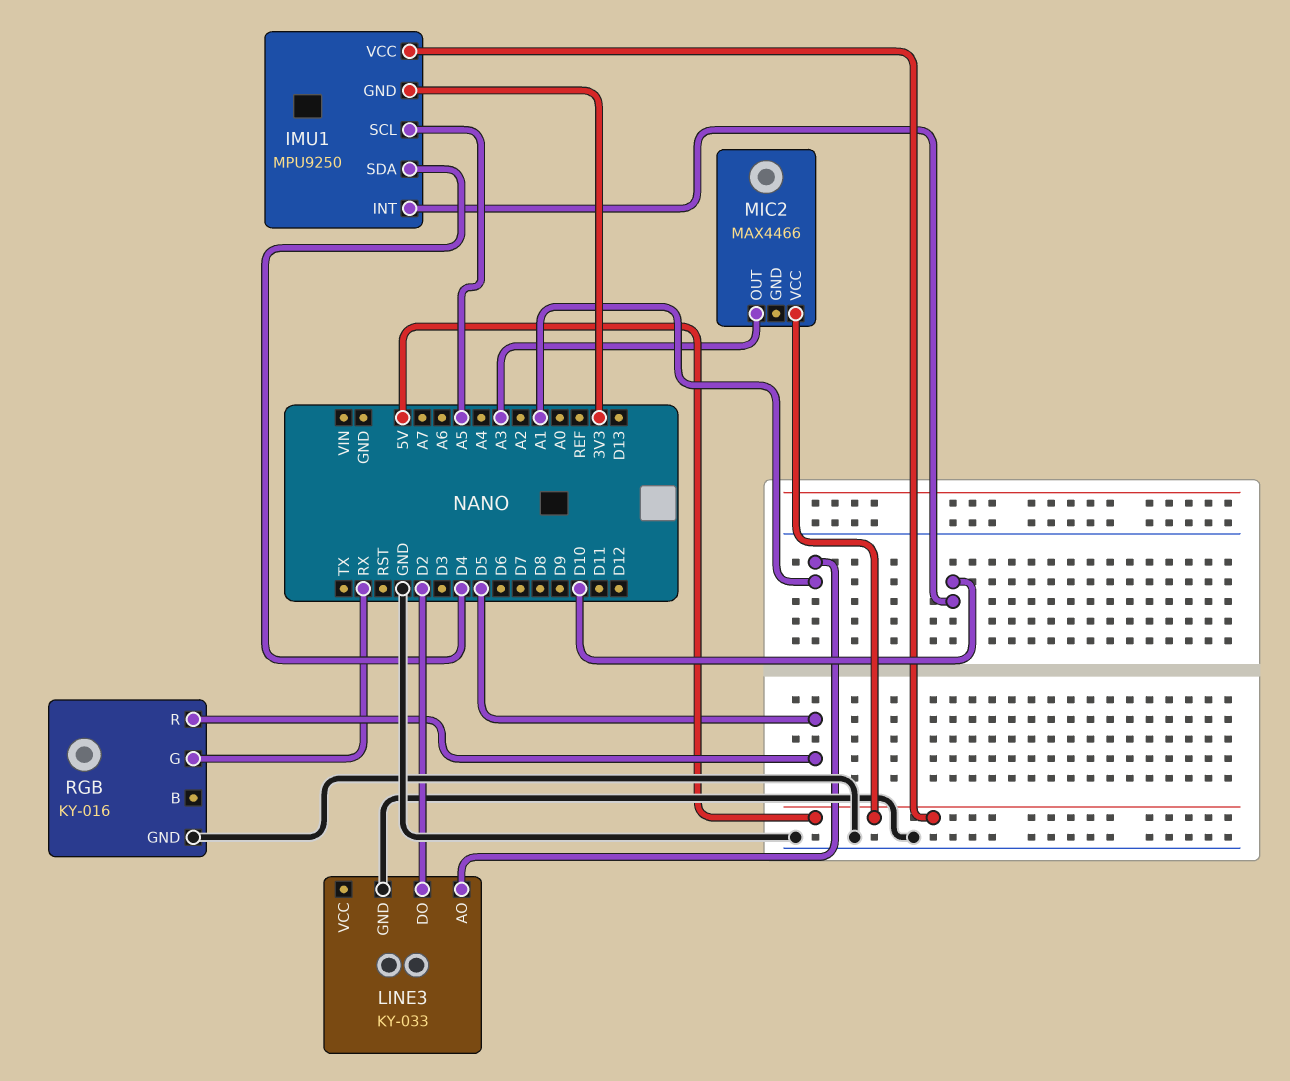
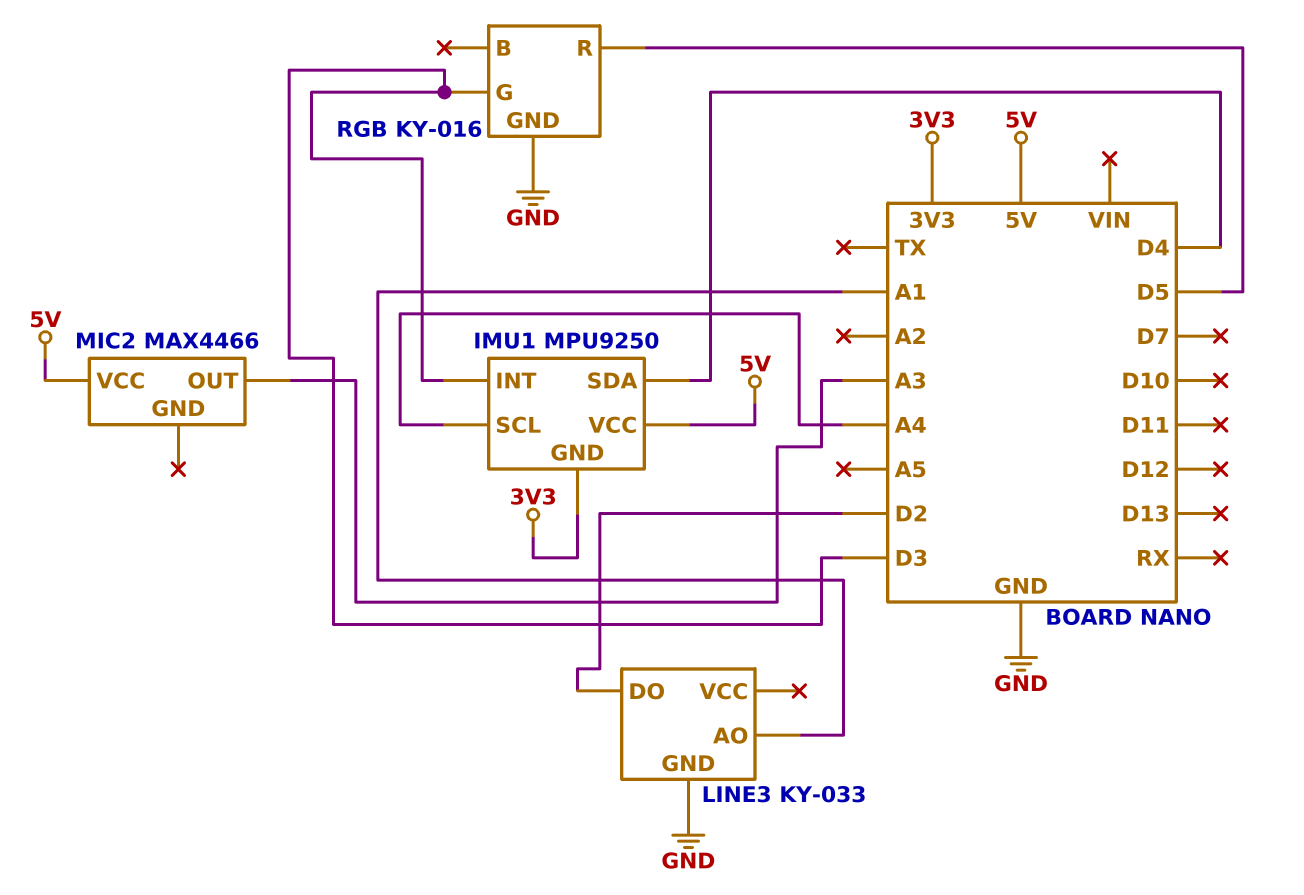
IMU1 pin INT: D10 -> D3
IMU1 pin SCL: A5 -> A4
RGB pin G: RX -> D3

